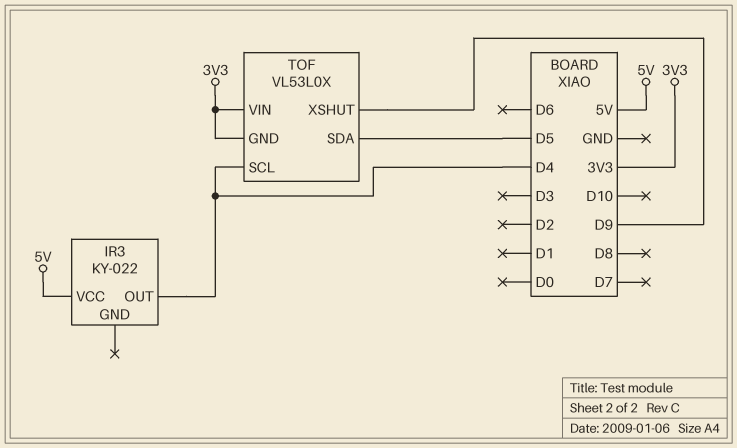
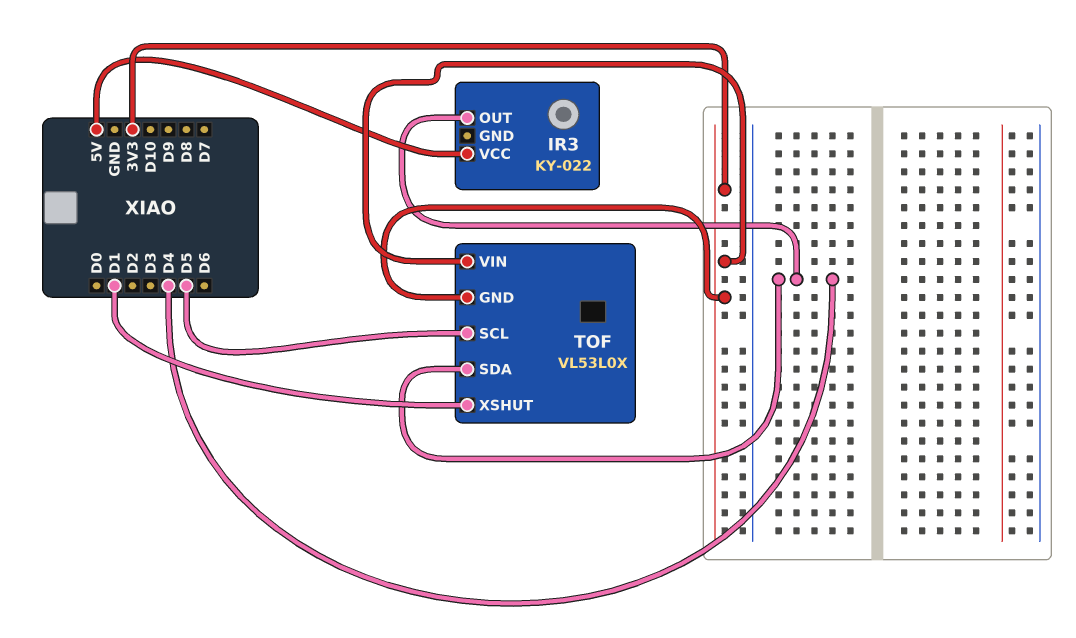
TOF pin SCL: D4 -> D5
TOF pin SDA: D5 -> D4
TOF pin XSHUT: D9 -> D1

